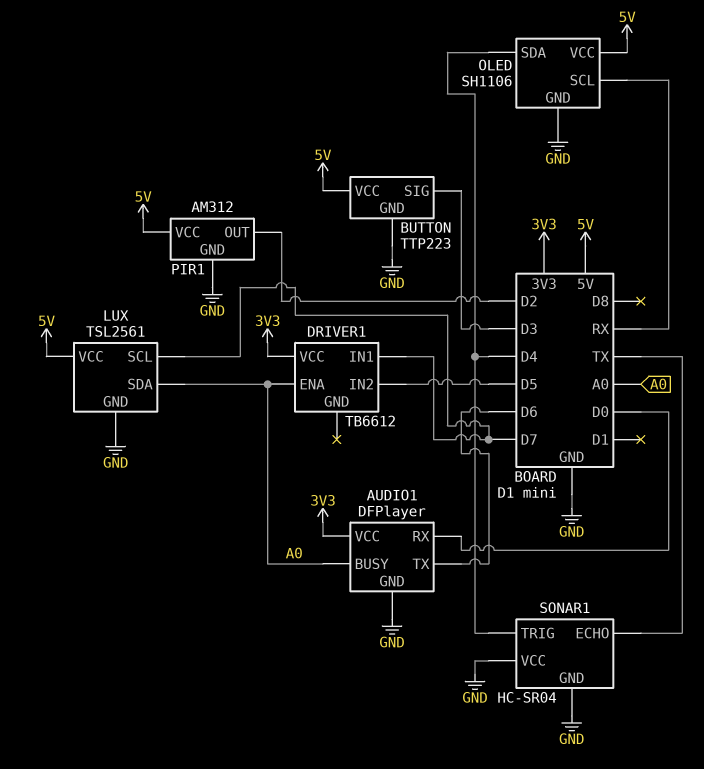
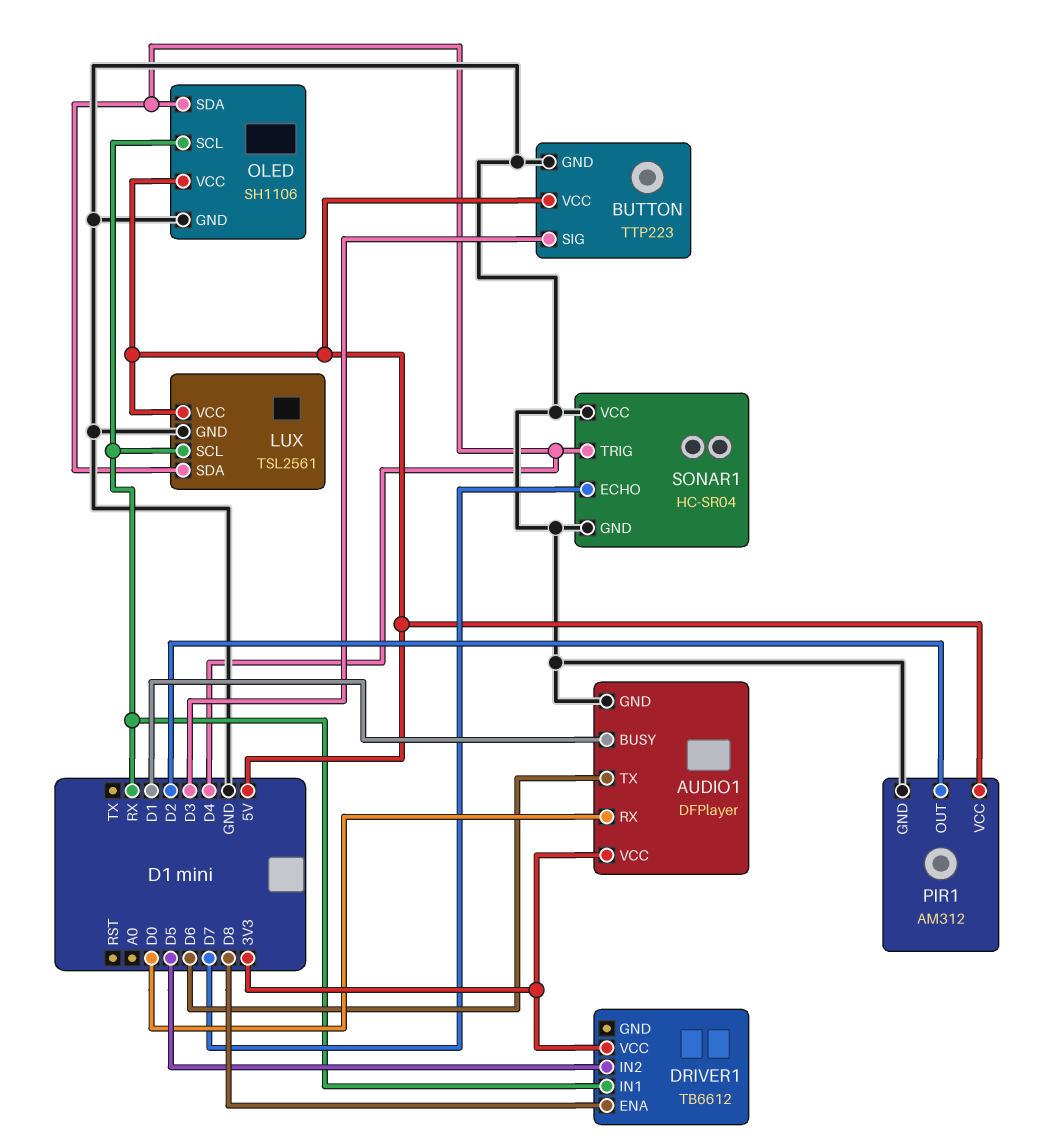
AUDIO1 pin BUSY: A0 -> D1
DRIVER1 pin ENA: A0 -> D8
DRIVER1 pin IN1: D7 -> RX
LUX pin SCL: D7 -> RX
LUX pin SDA: A0 -> D4
SONAR1 pin ECHO: TX -> D7

